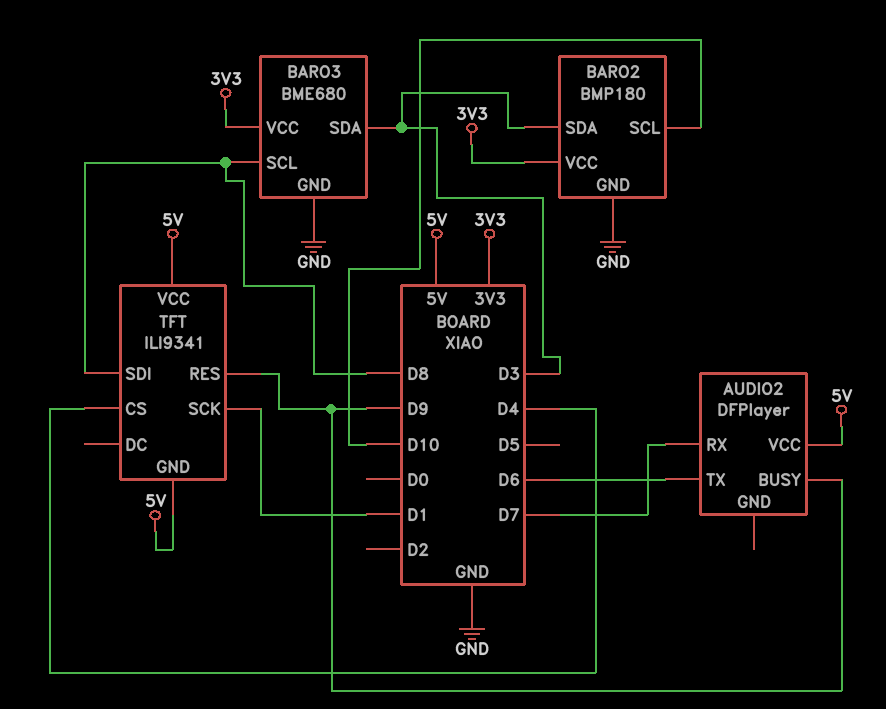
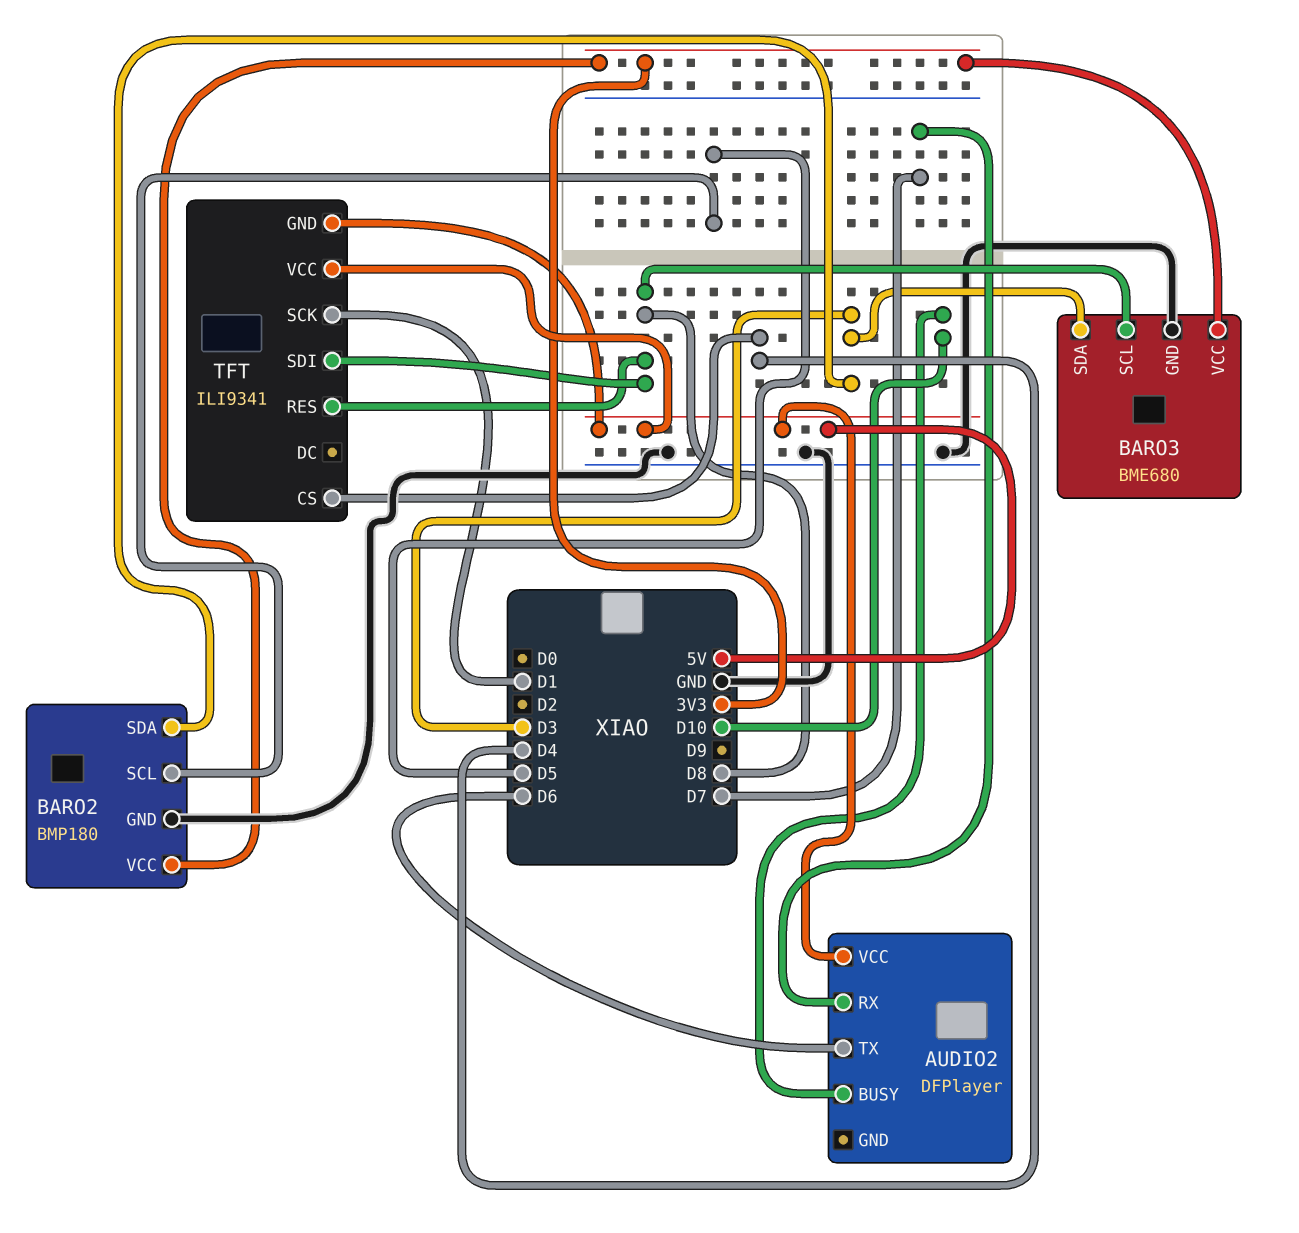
AUDIO2 pin BUSY: D9 -> D10
BARO2 pin SCL: D10 -> D5
TFT pin RES: D9 -> D8

